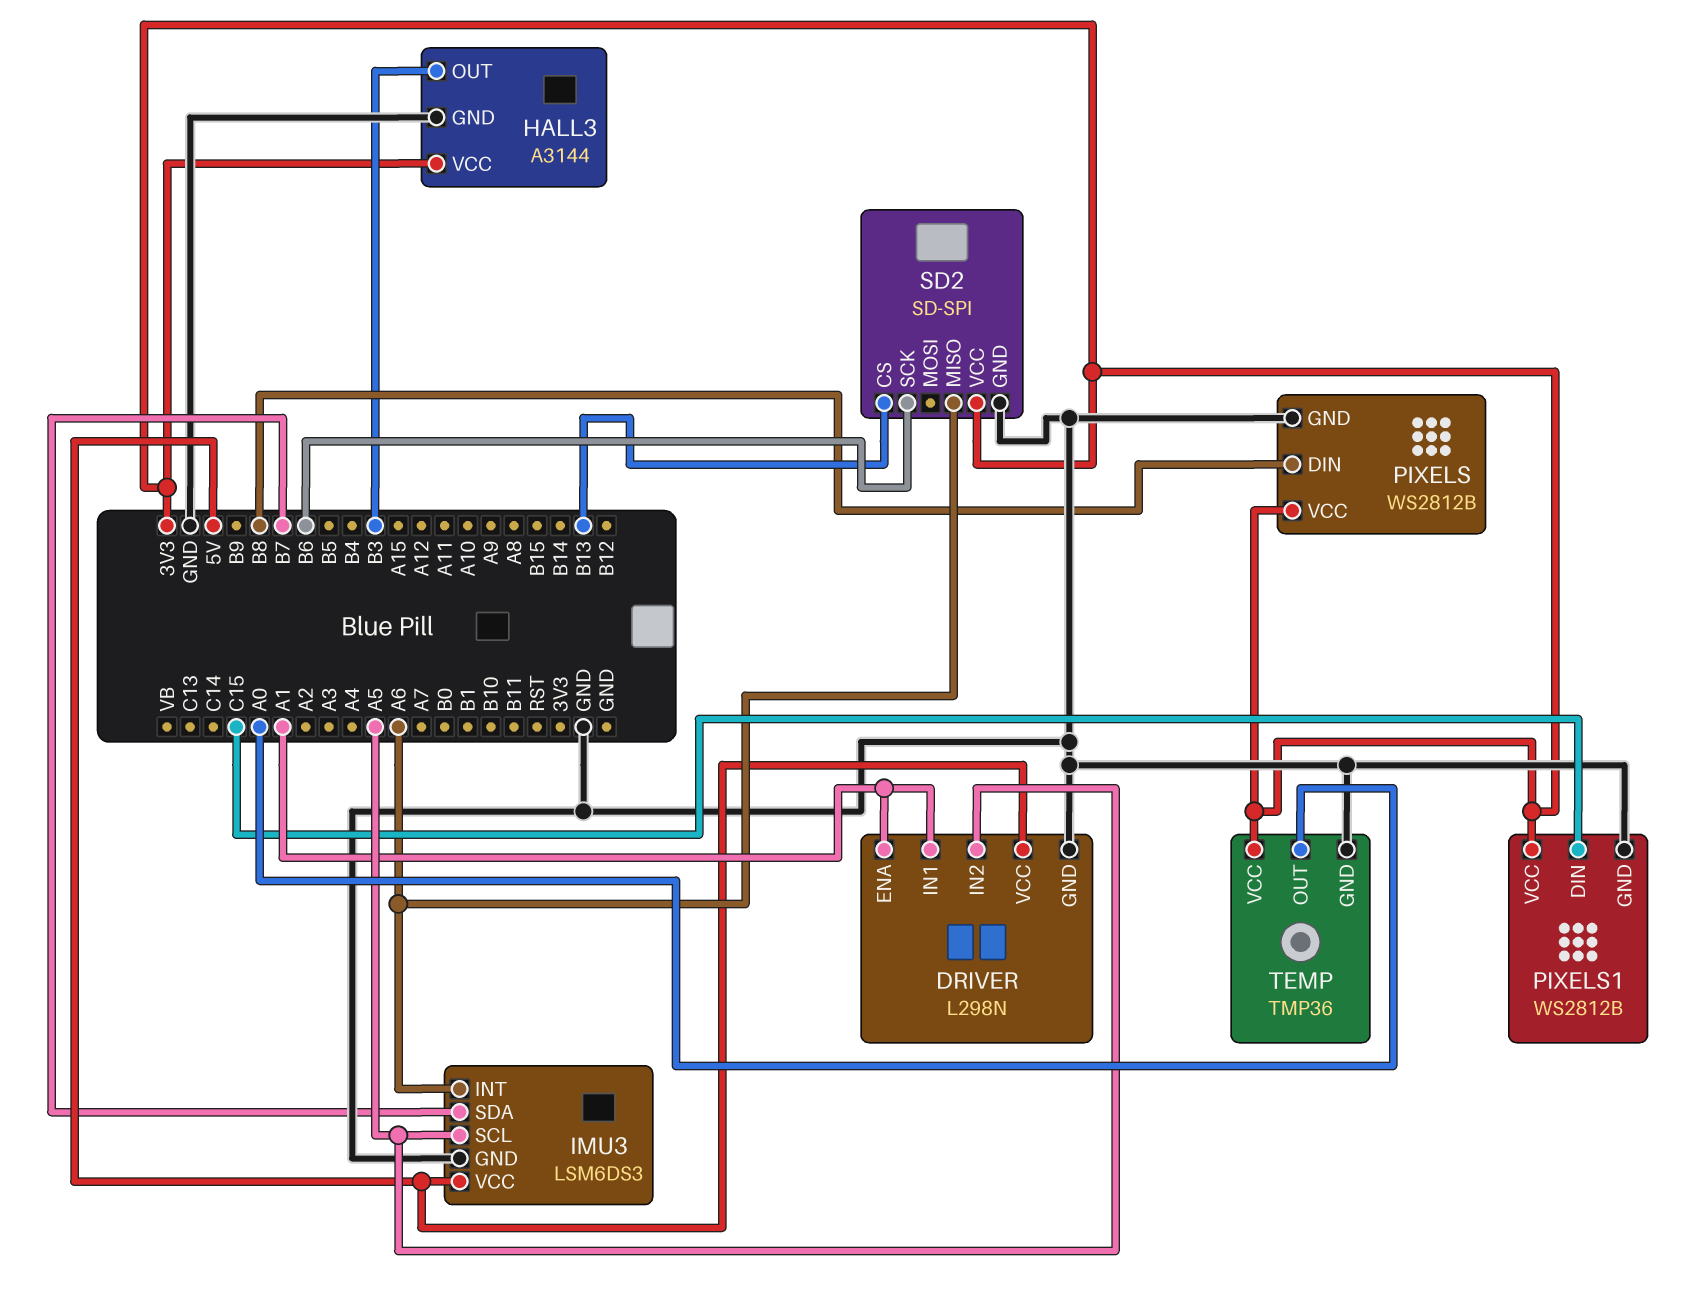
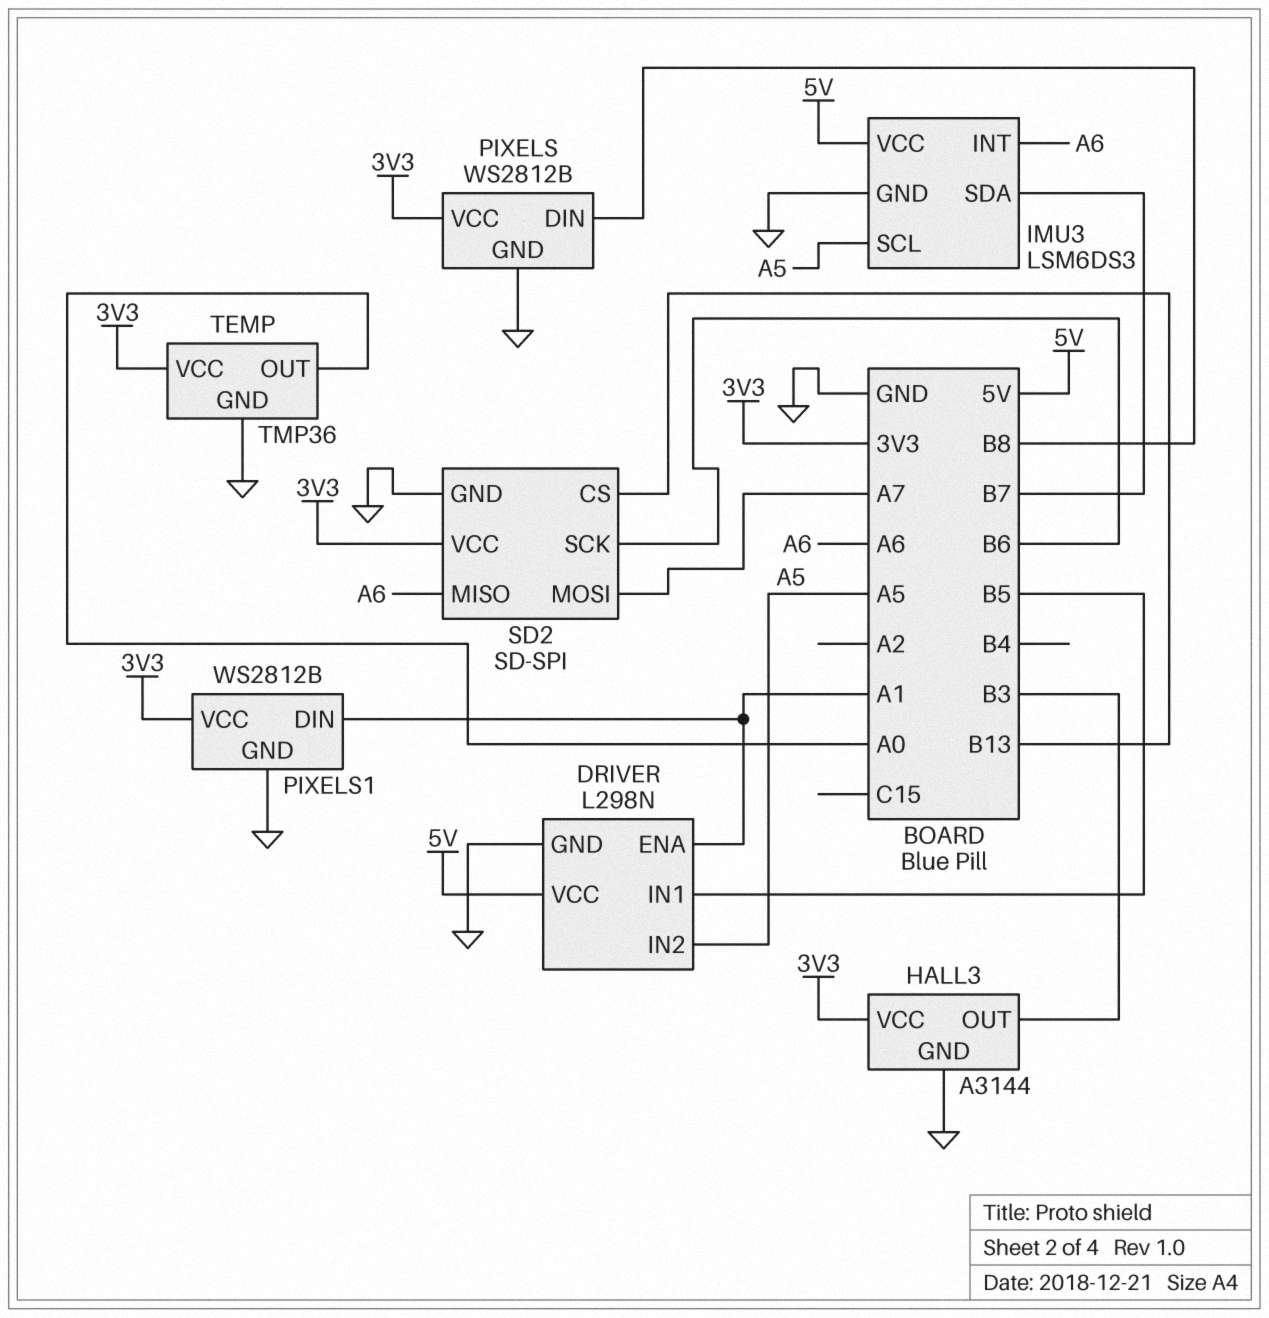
DRIVER pin IN1: A1 -> B5
PIXELS1 pin DIN: C15 -> A1
SD2 pin MOSI: none -> A7

